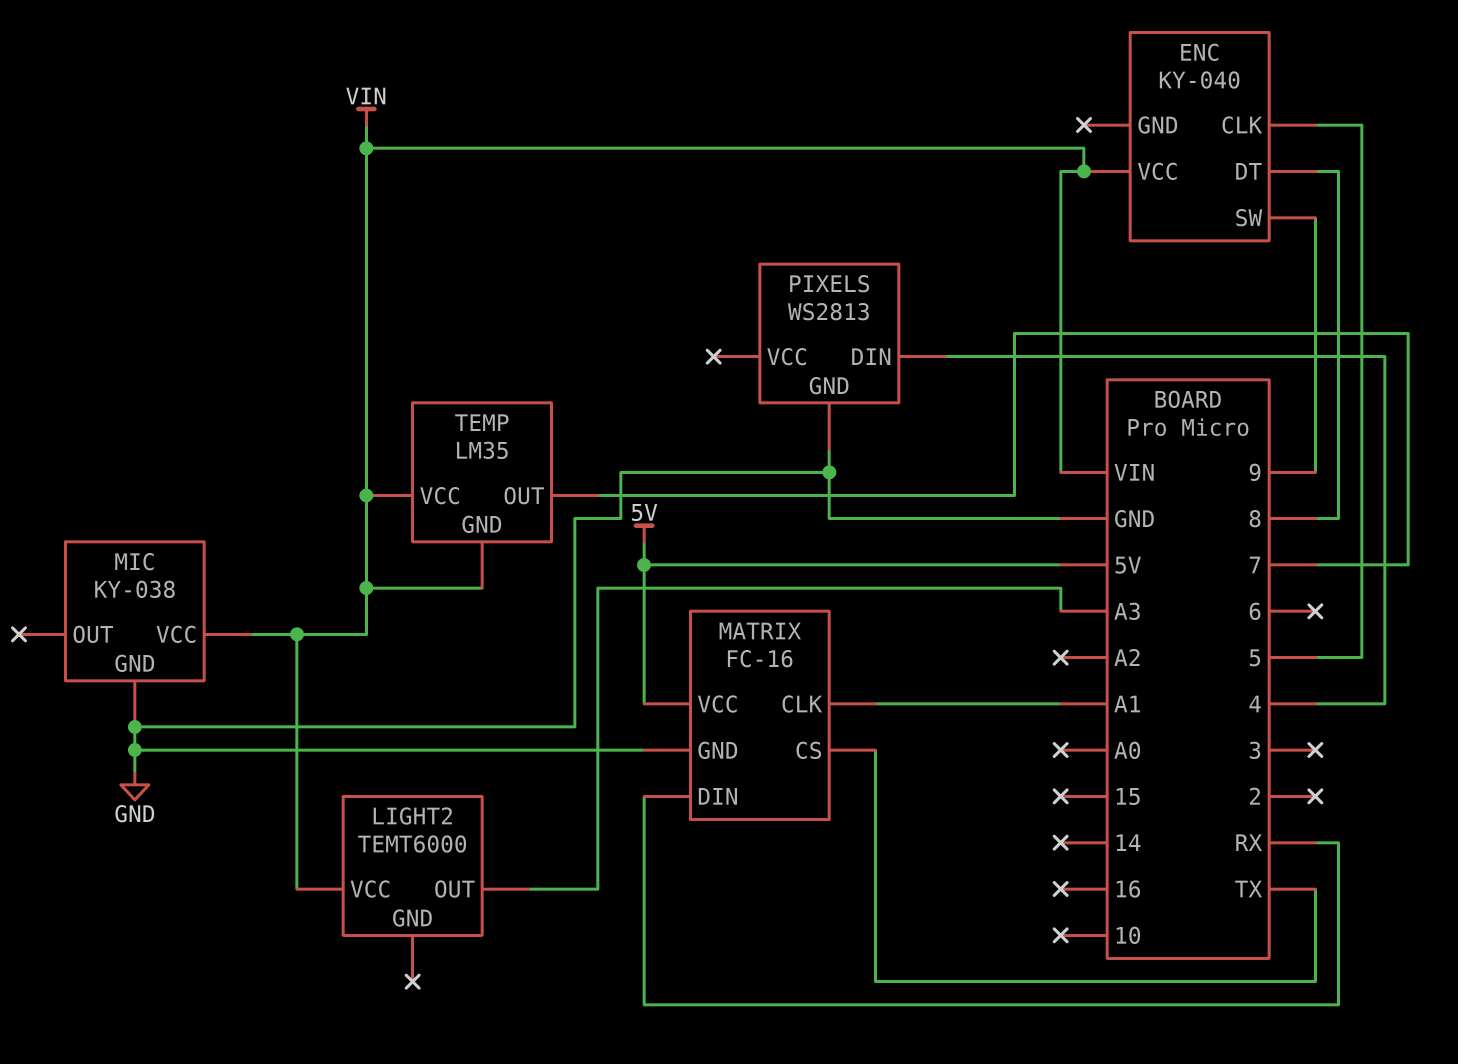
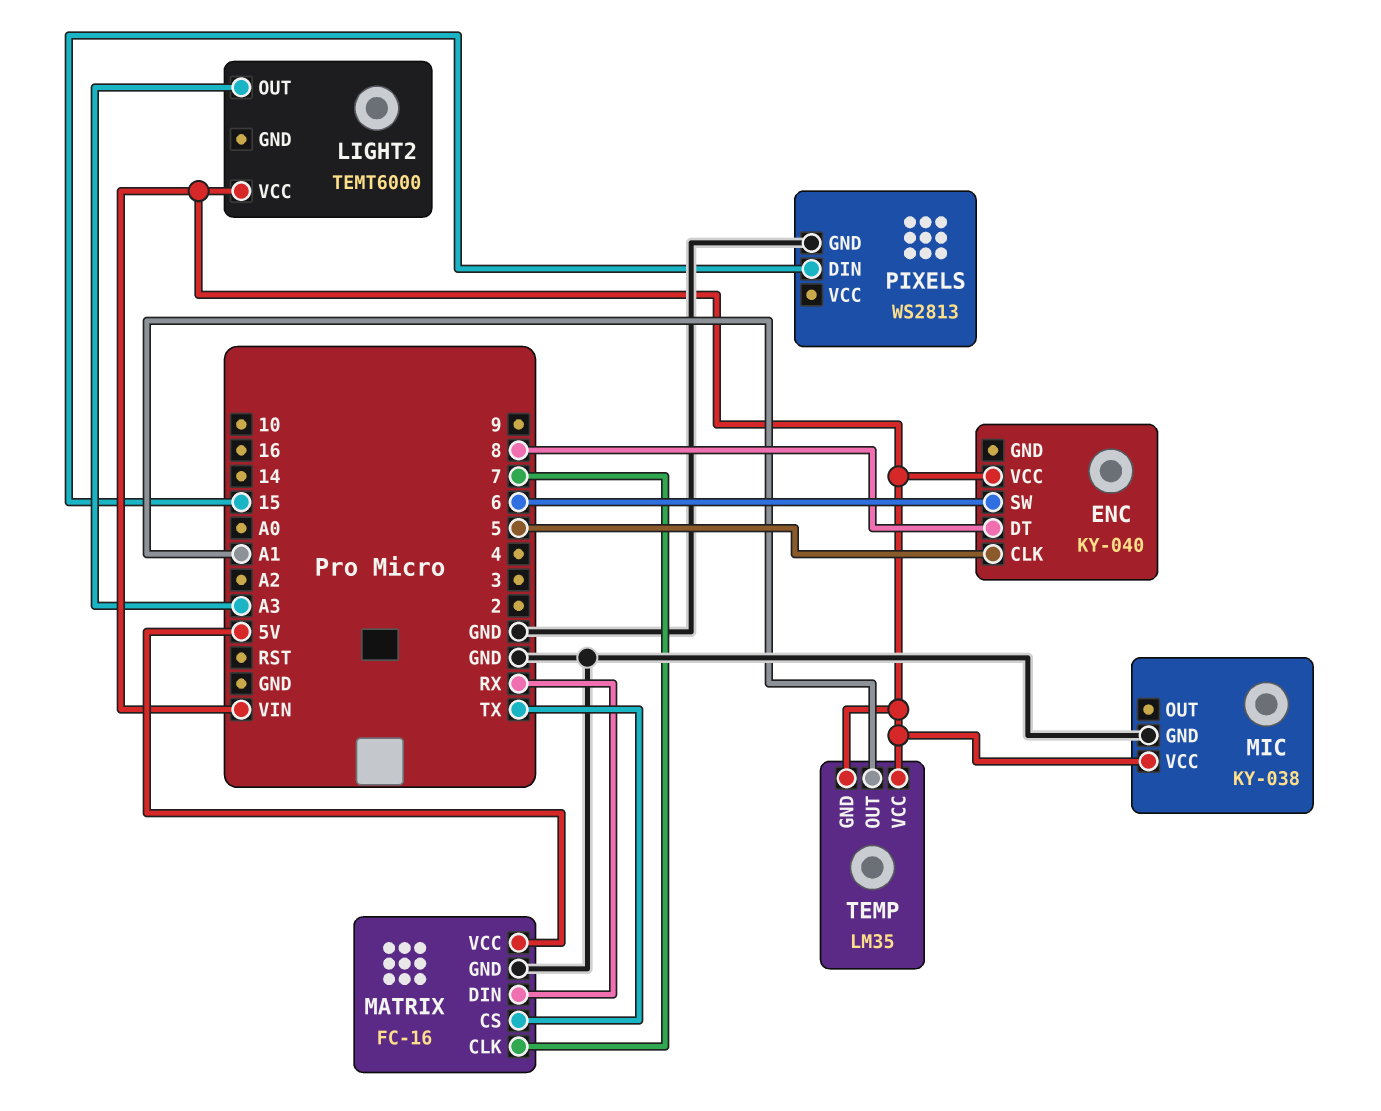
ENC pin SW: 9 -> 6
MATRIX pin CLK: A1 -> 7
PIXELS pin DIN: 4 -> 15
TEMP pin OUT: 7 -> A1

